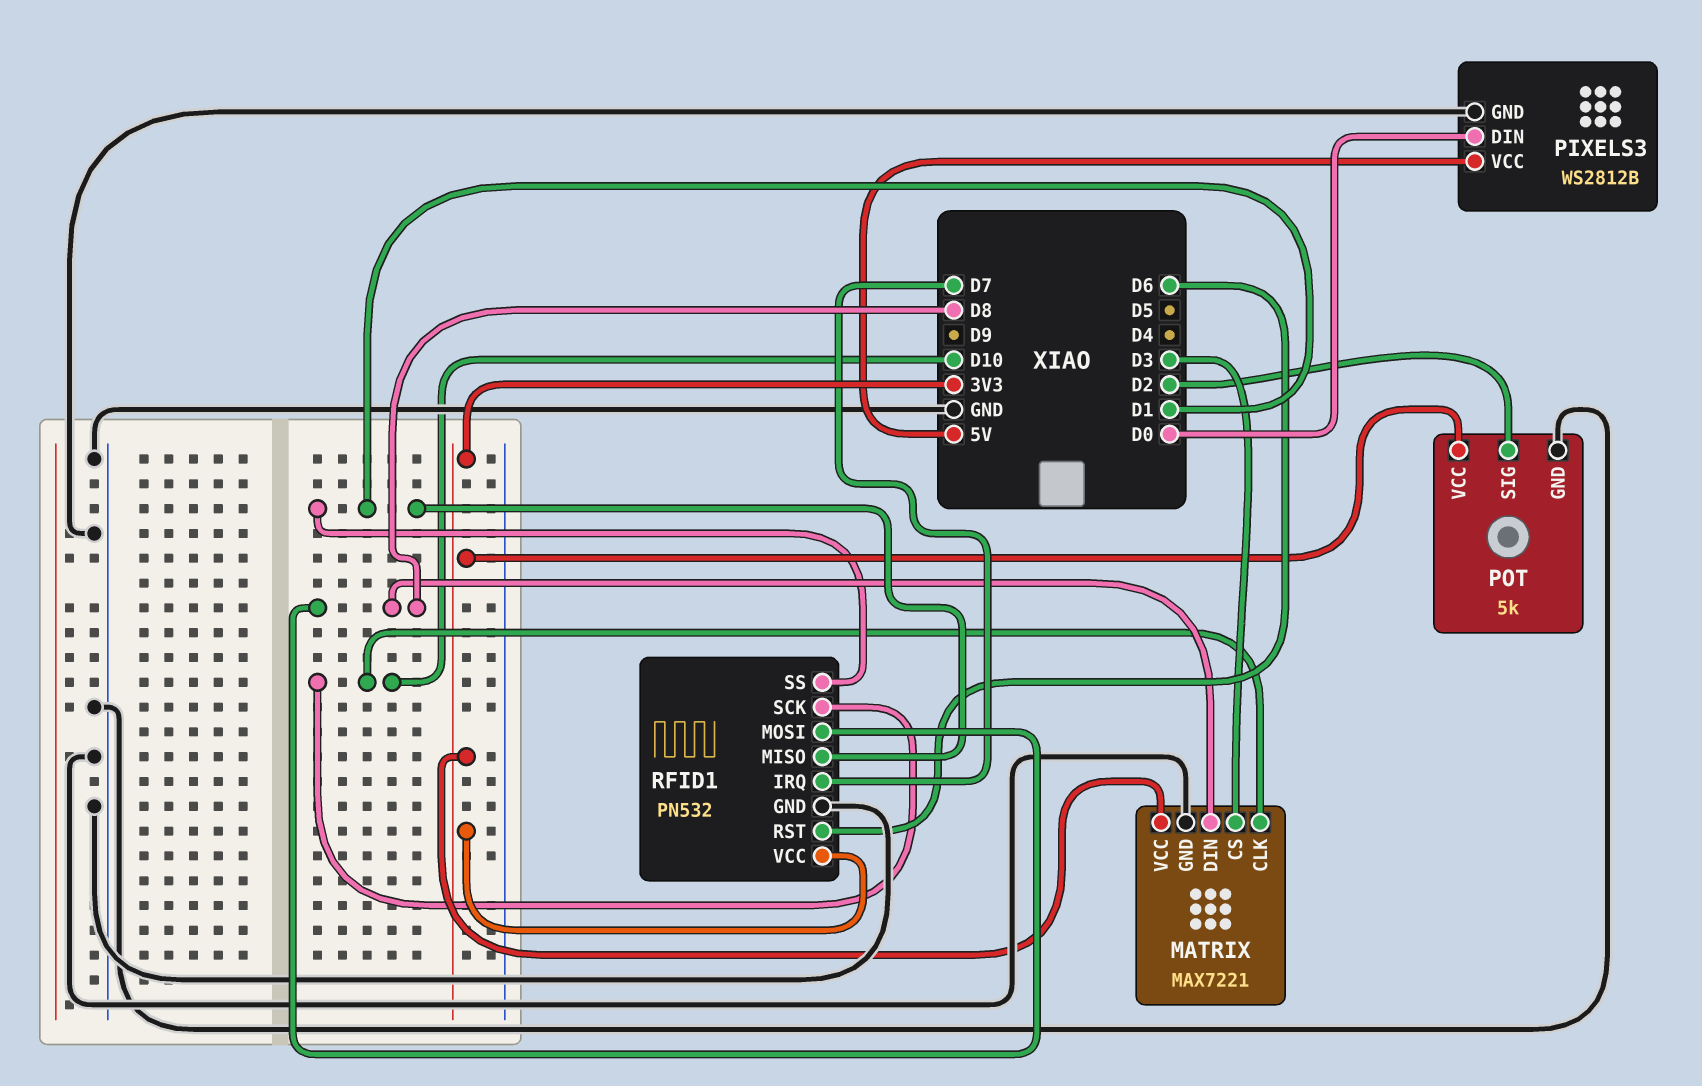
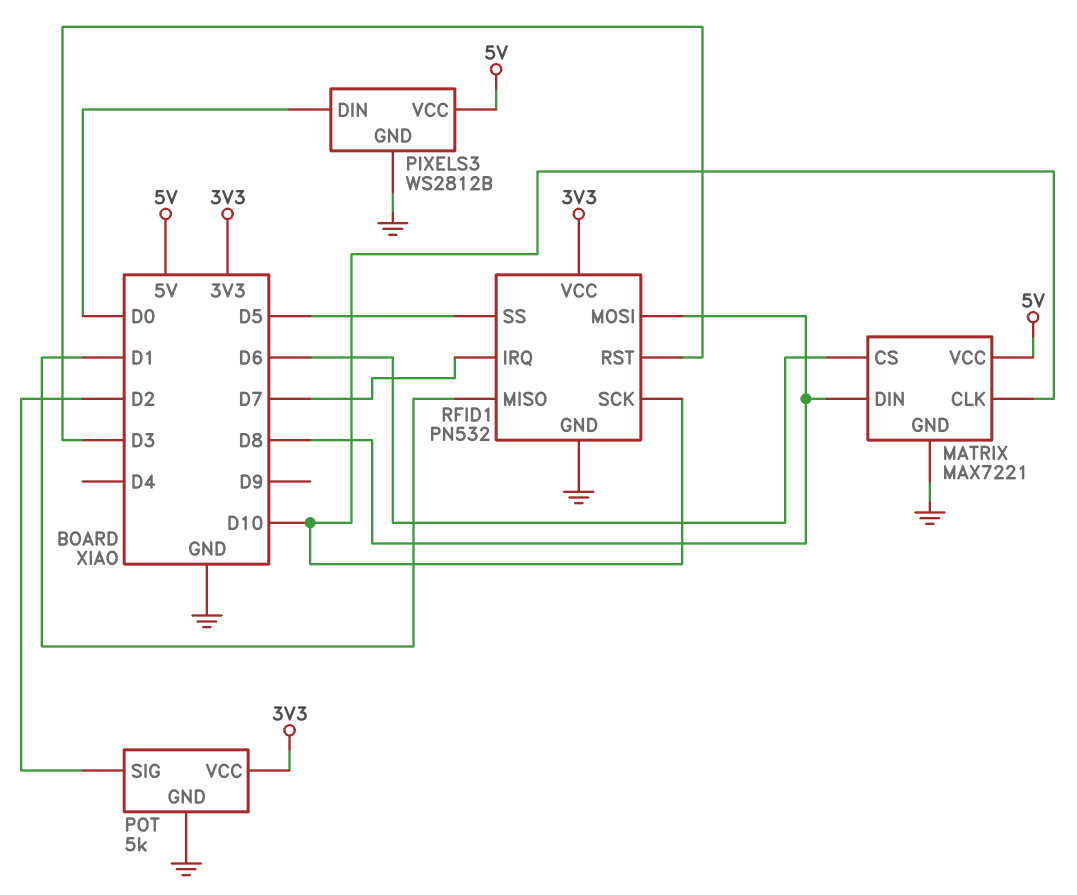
MATRIX pin CS: D3 -> D6
MATRIX pin VCC: 3V3 -> 5V
RFID1 pin RST: D6 -> D3
RFID1 pin SS: D1 -> D5

